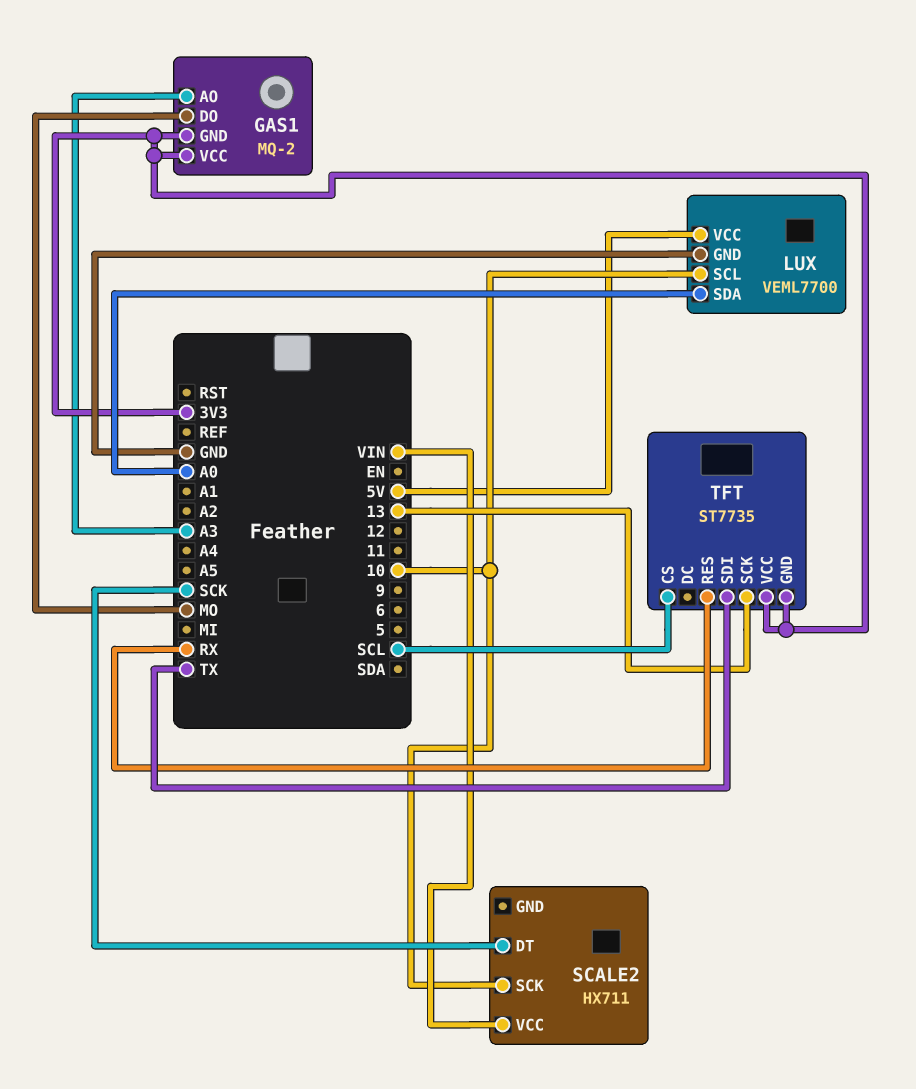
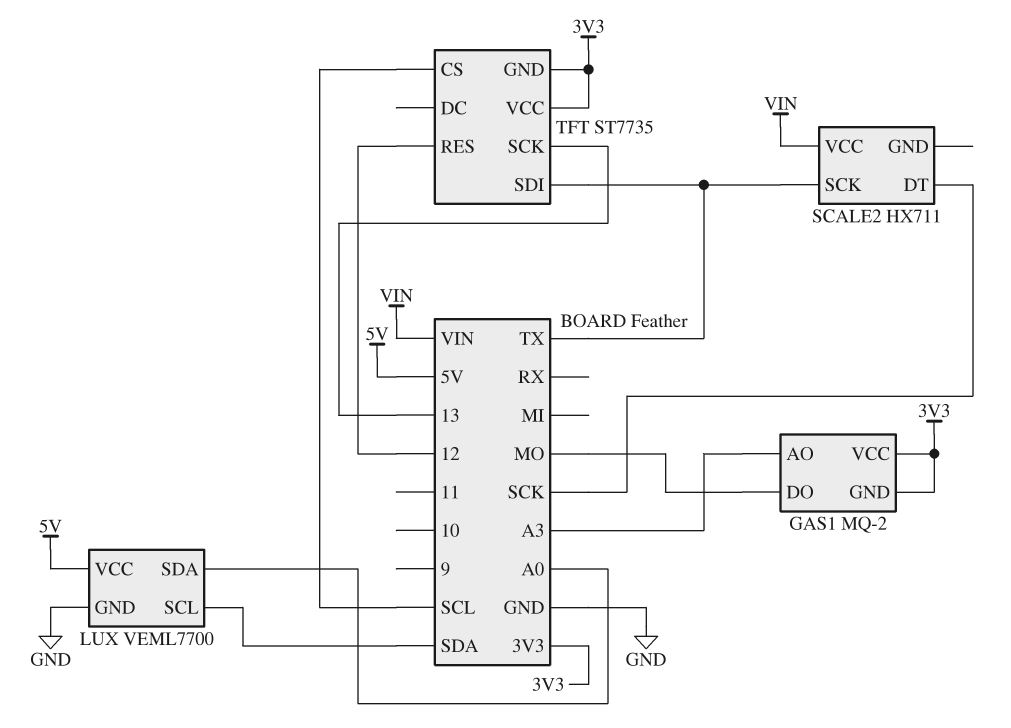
LUX pin SCL: 10 -> SDA
SCALE2 pin SCK: 10 -> TX
TFT pin RES: RX -> 12

